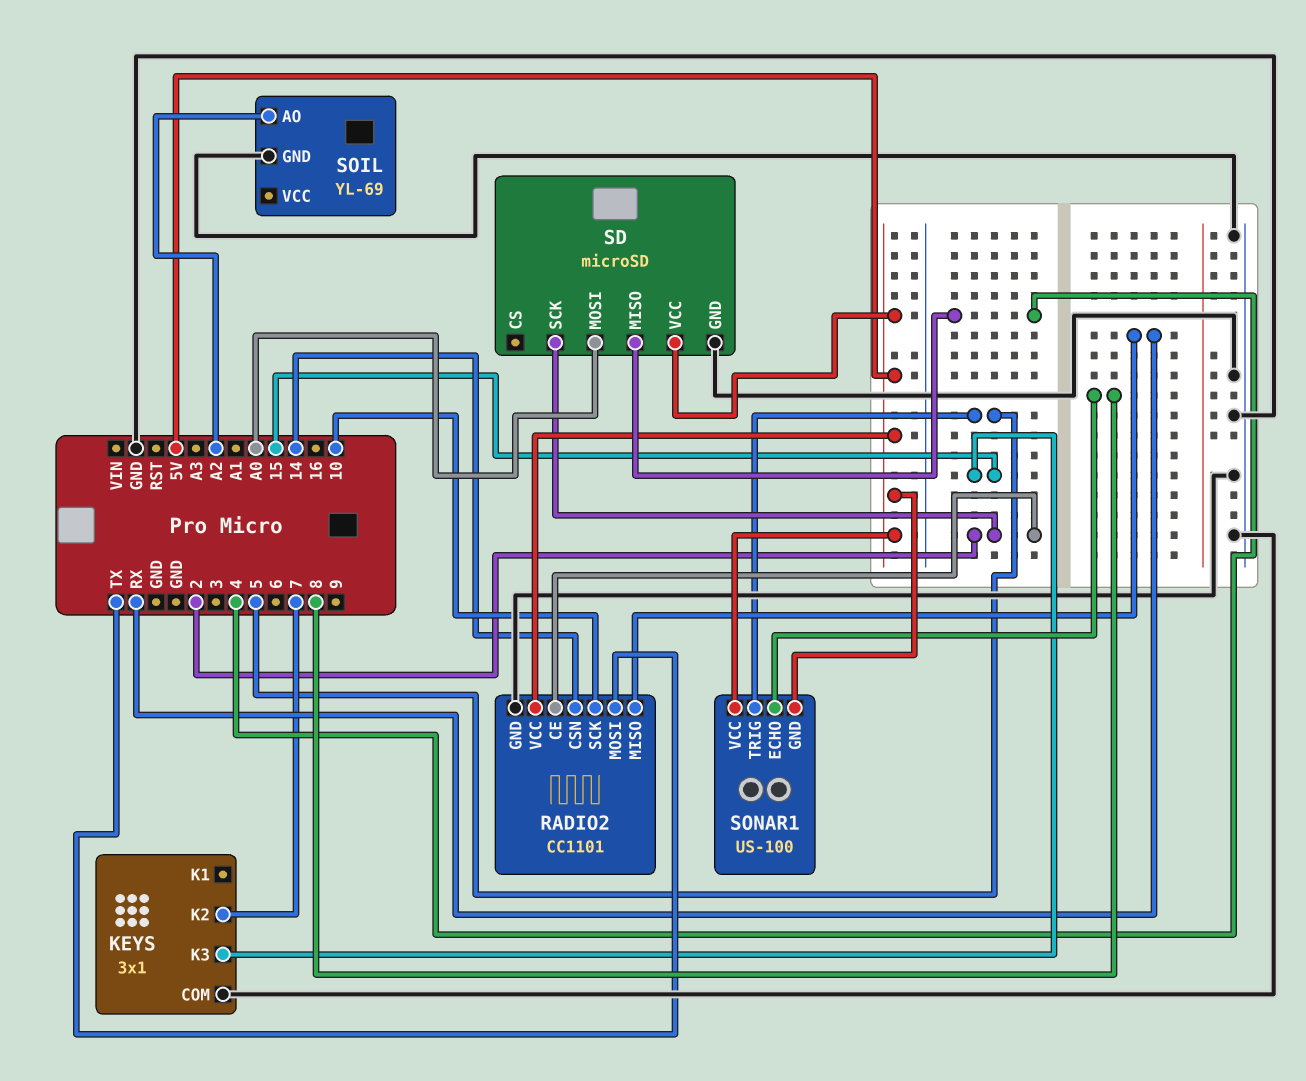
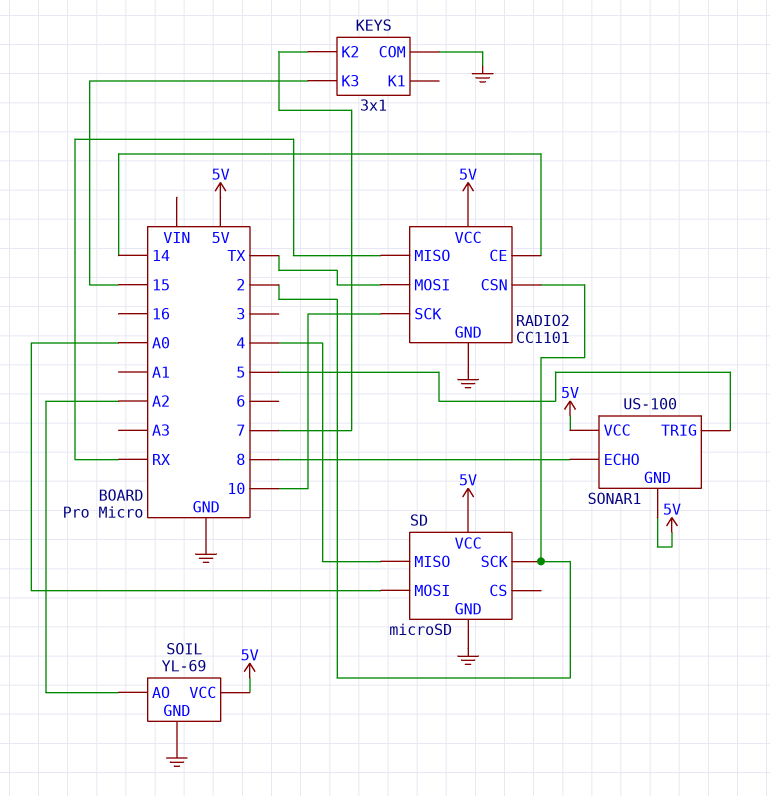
RADIO2 pin CE: 2 -> 14
RADIO2 pin CSN: 14 -> 2
SOIL pin VCC: none -> 5V

